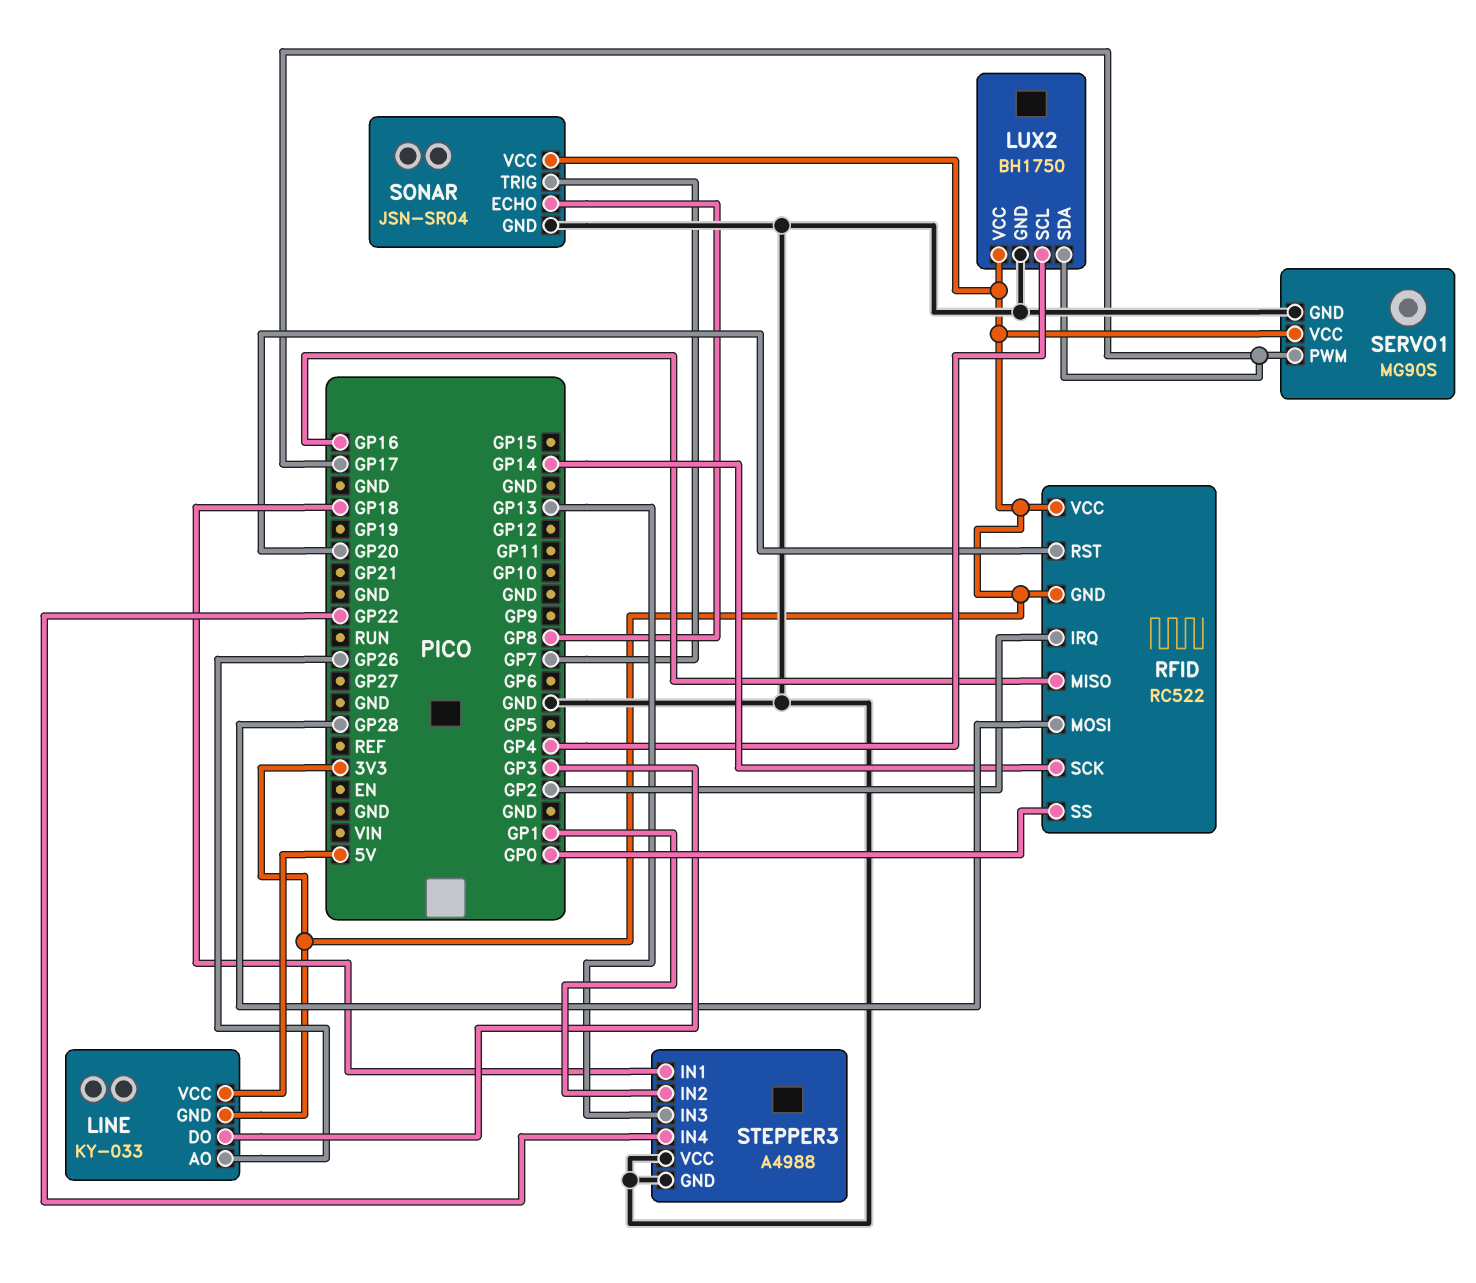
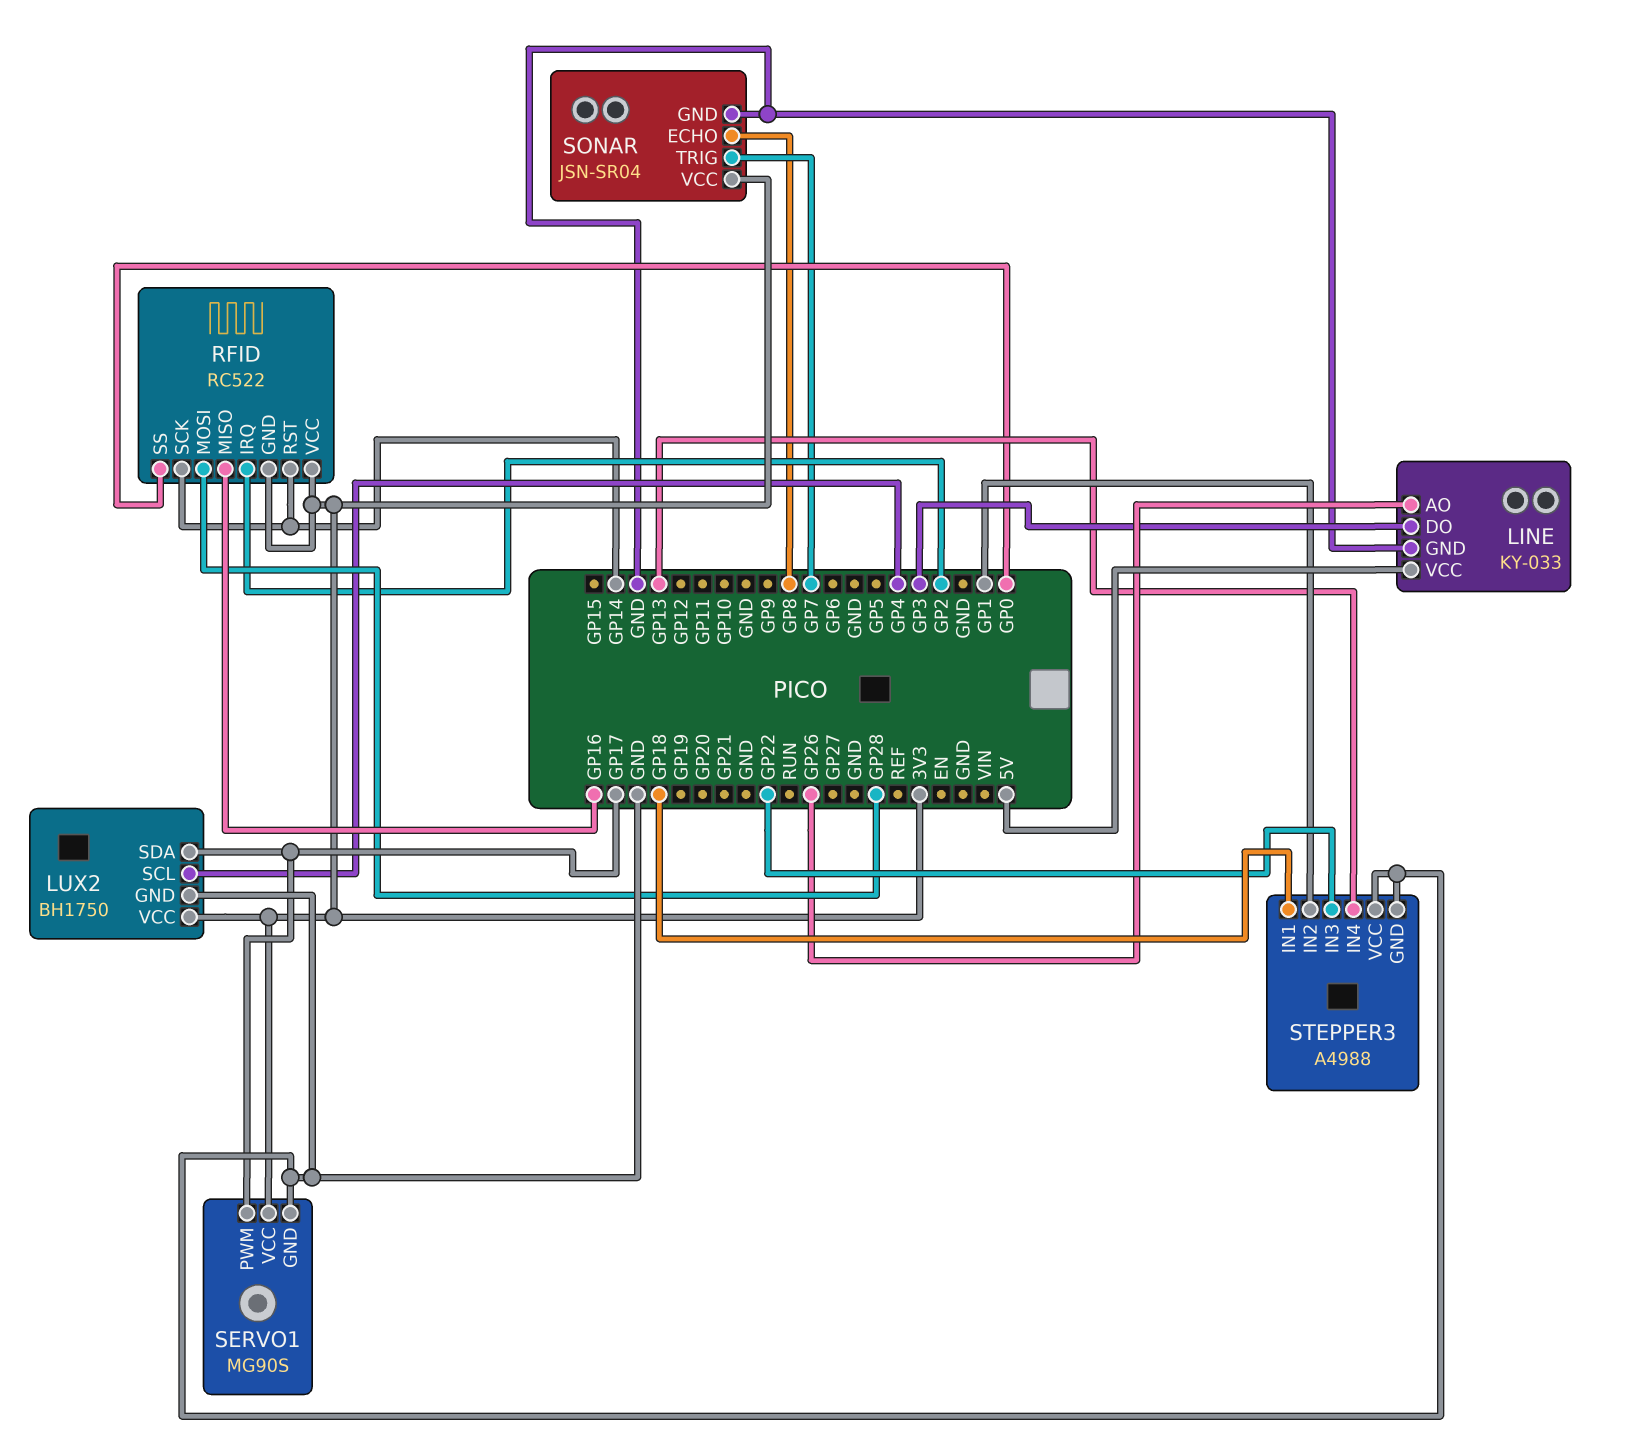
LINE pin GND: 3V3 -> GND
RFID pin RST: GP20 -> GP14
STEPPER3 pin IN3: GP13 -> GP22
STEPPER3 pin IN4: GP22 -> GP13

